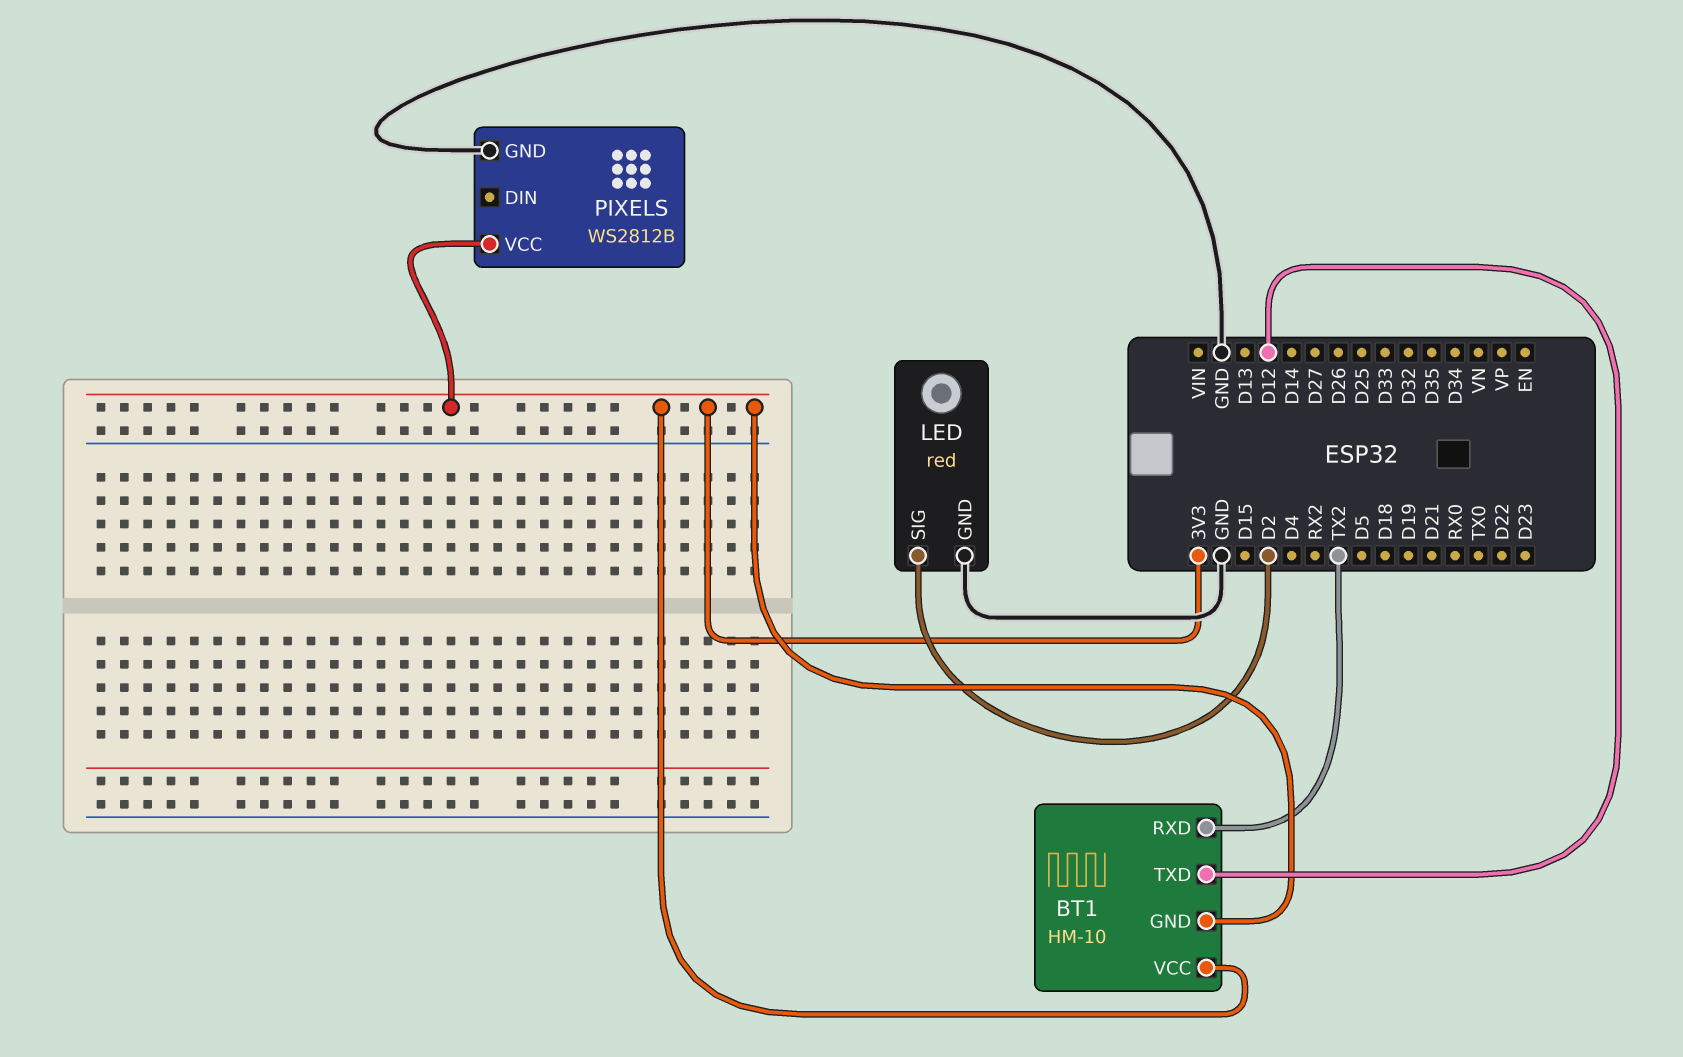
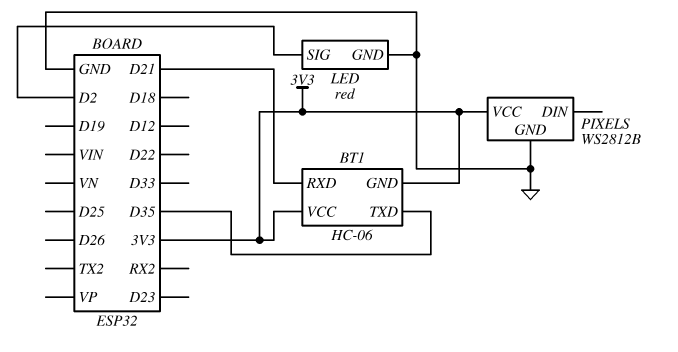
BT1: HM-10 -> HC-06
BT1 pin RXD: TX2 -> D21
BT1 pin TXD: D12 -> D35

